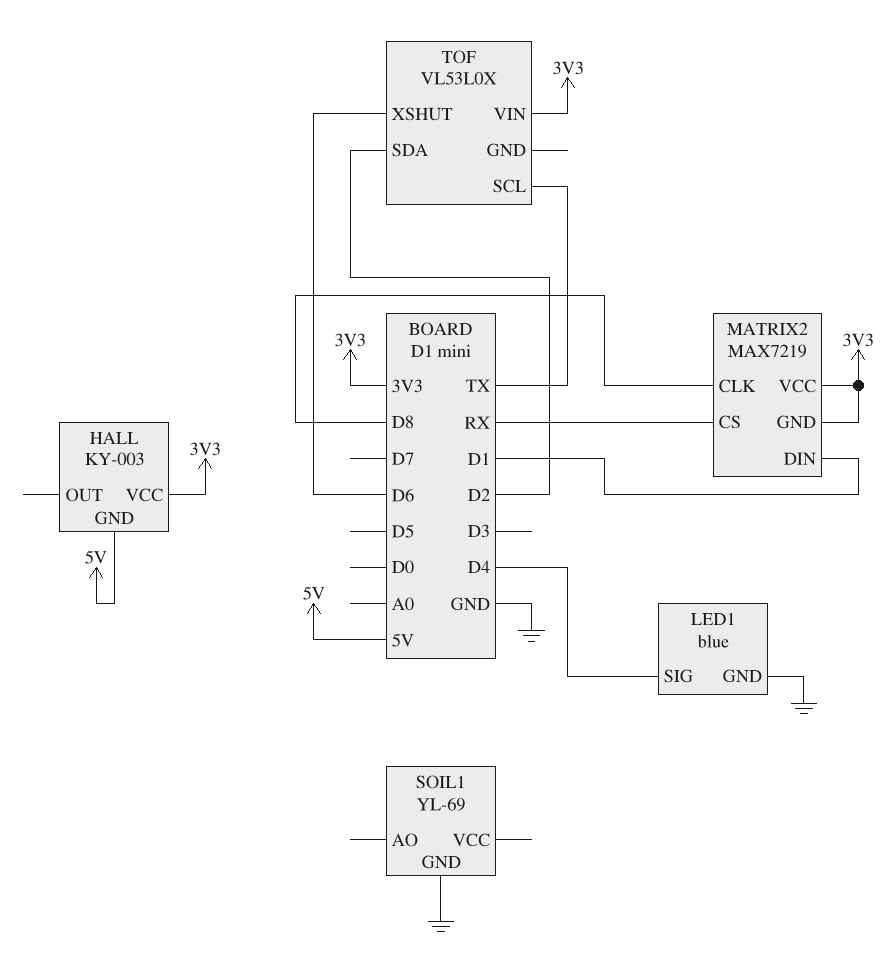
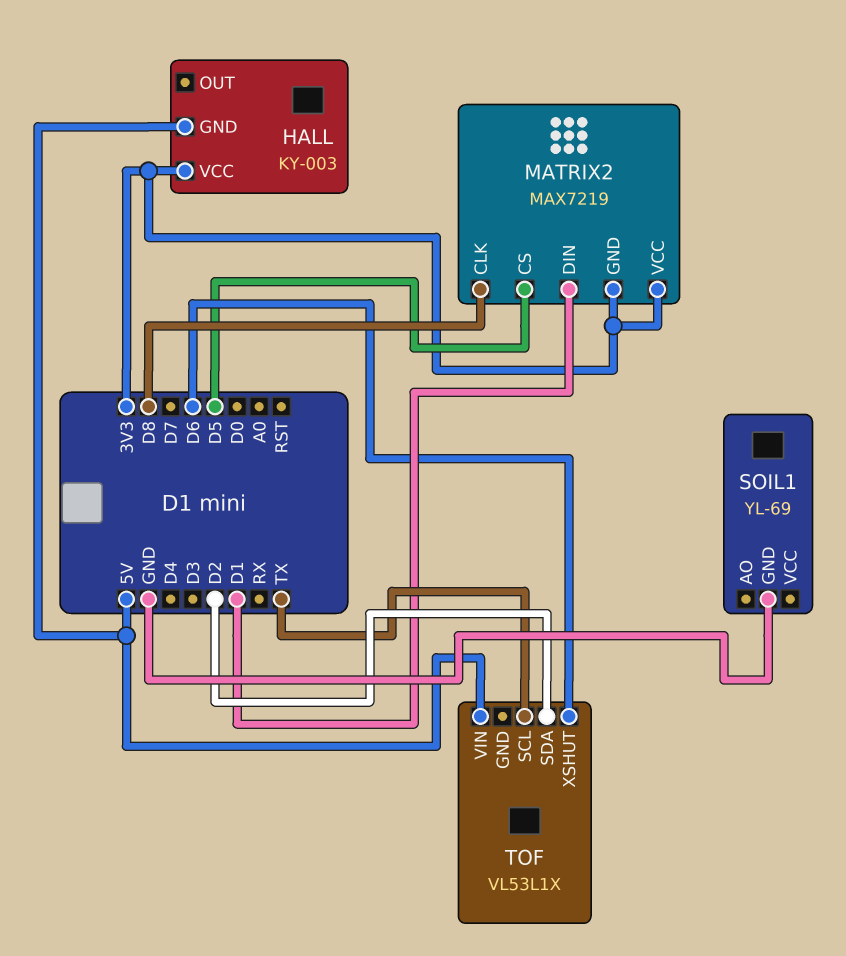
LED1: blue -> none
LED1 pin GND: GND -> none
LED1 pin SIG: D4 -> none
MATRIX2 pin CS: RX -> D5
TOF: VL53L0X -> VL53L1X
TOF pin VIN: 3V3 -> 5V

